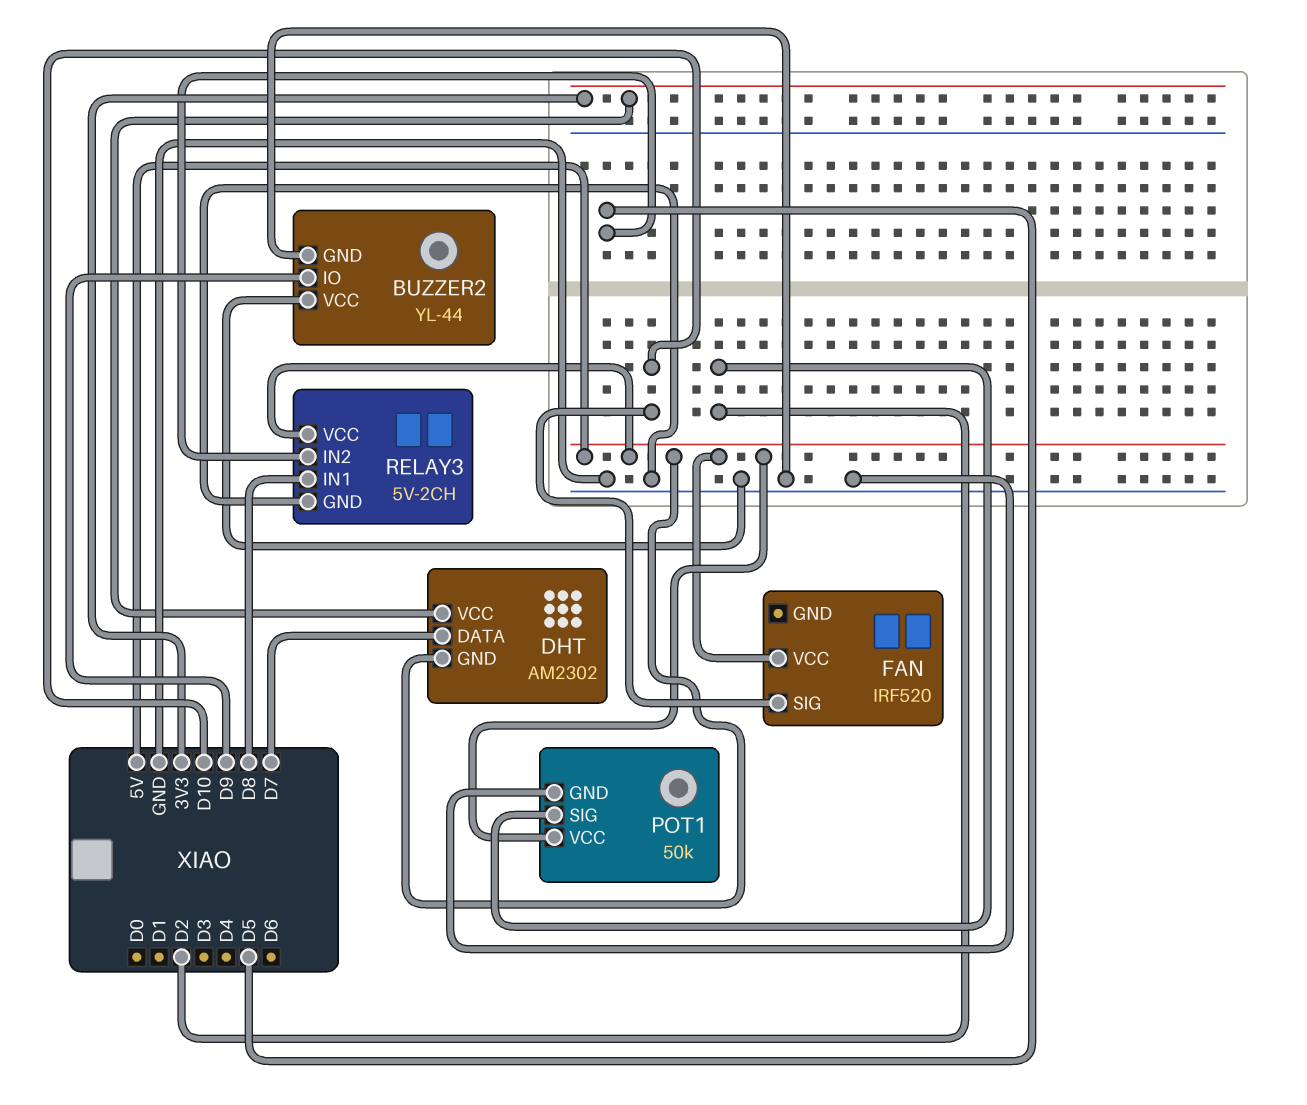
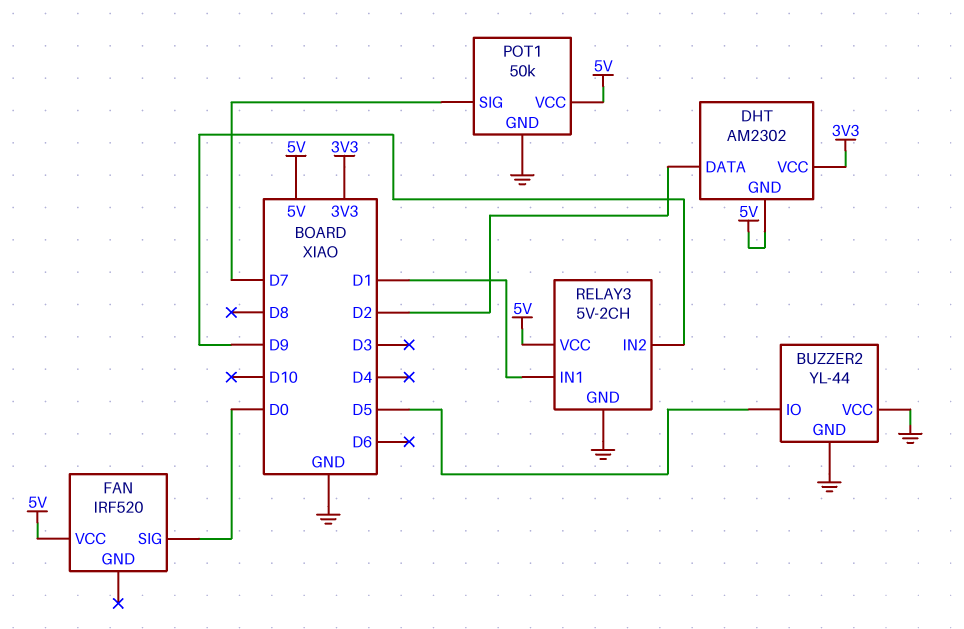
BUZZER2 pin IO: D9 -> D5
DHT pin DATA: D7 -> D2
FAN pin SIG: D10 -> D0
POT1 pin SIG: D2 -> D7
RELAY3 pin IN1: D8 -> D1
RELAY3 pin IN2: D5 -> D9

